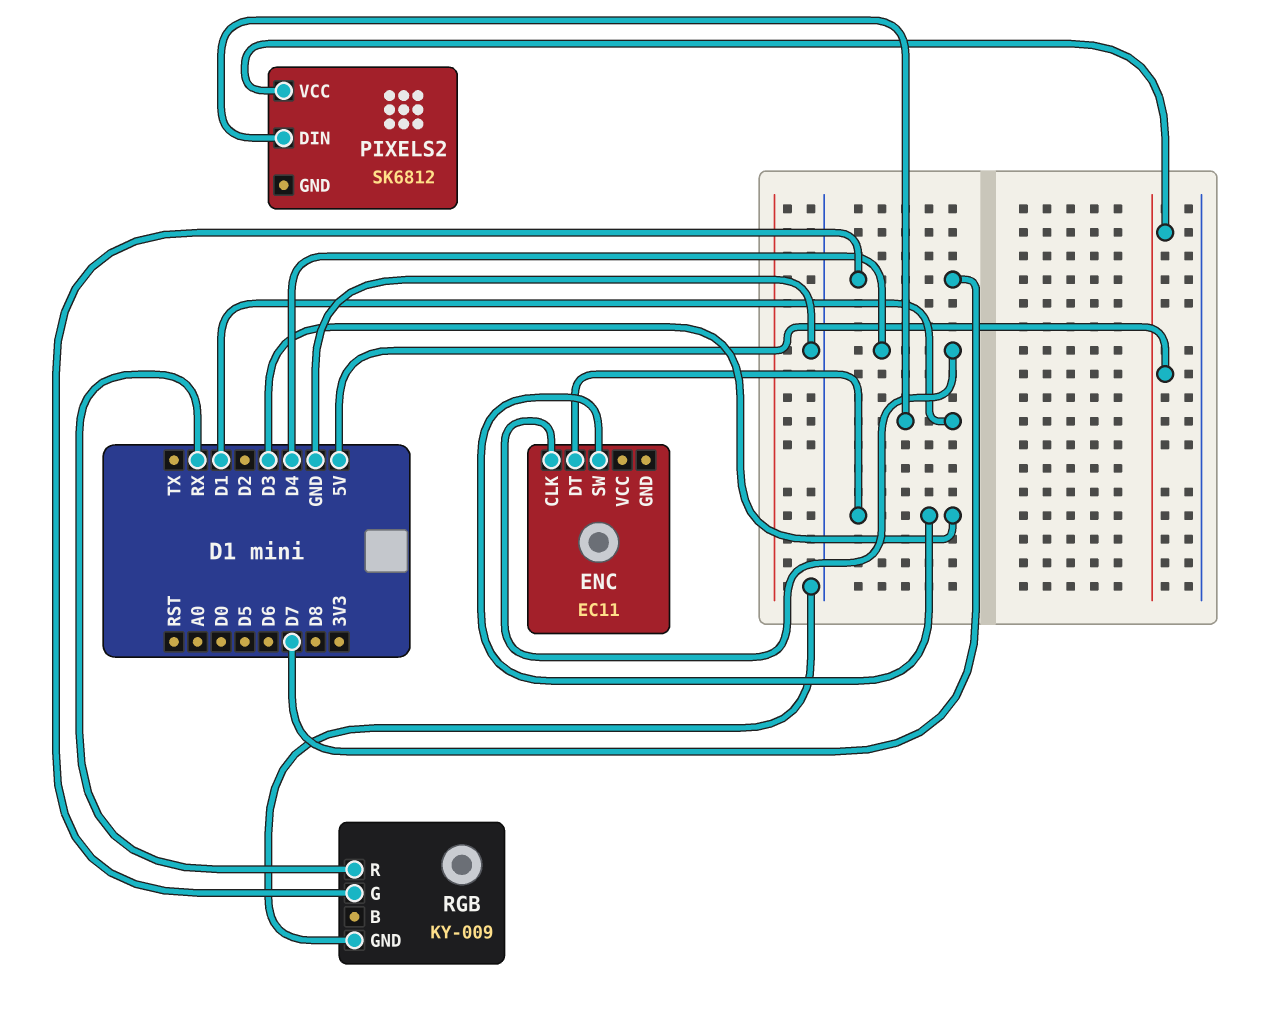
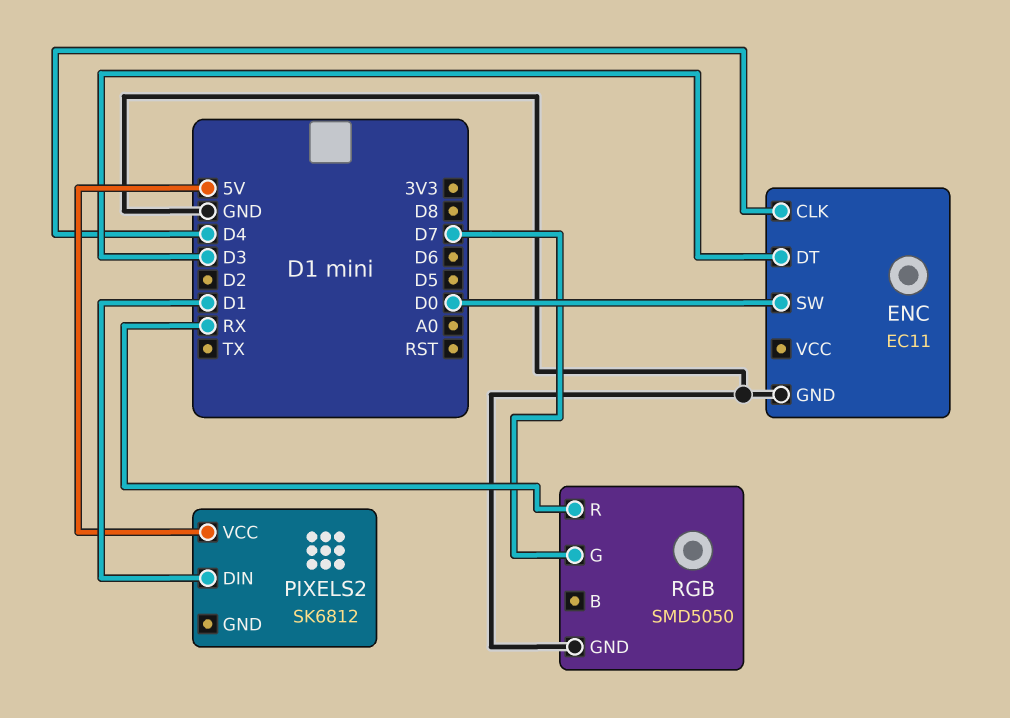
ENC pin GND: none -> GND
ENC pin SW: D3 -> D0
RGB: KY-009 -> SMD5050

